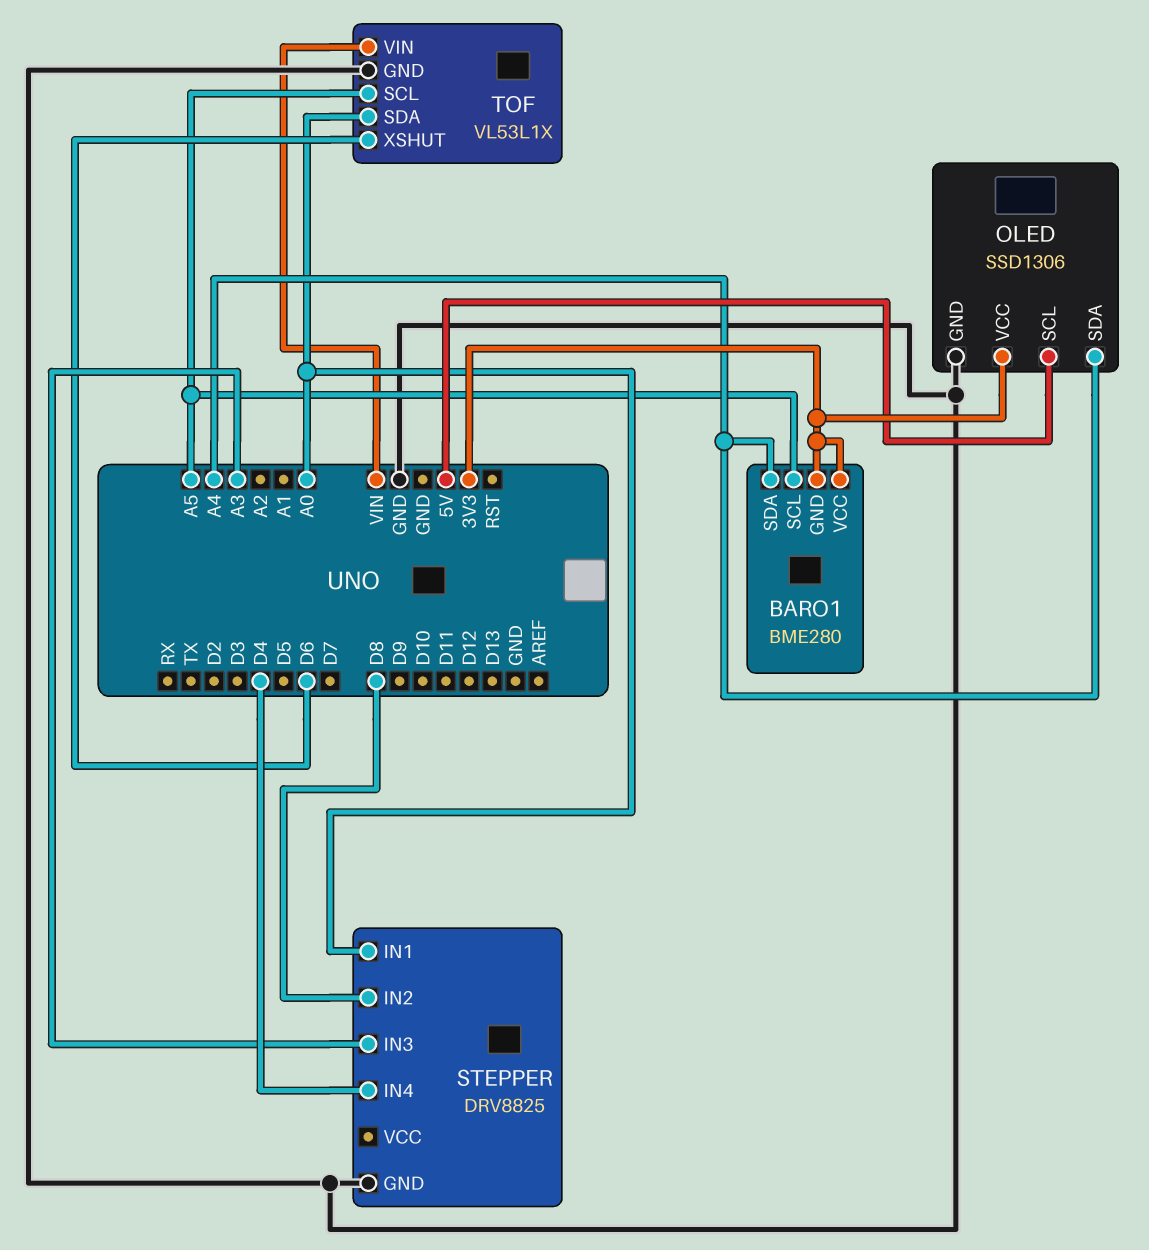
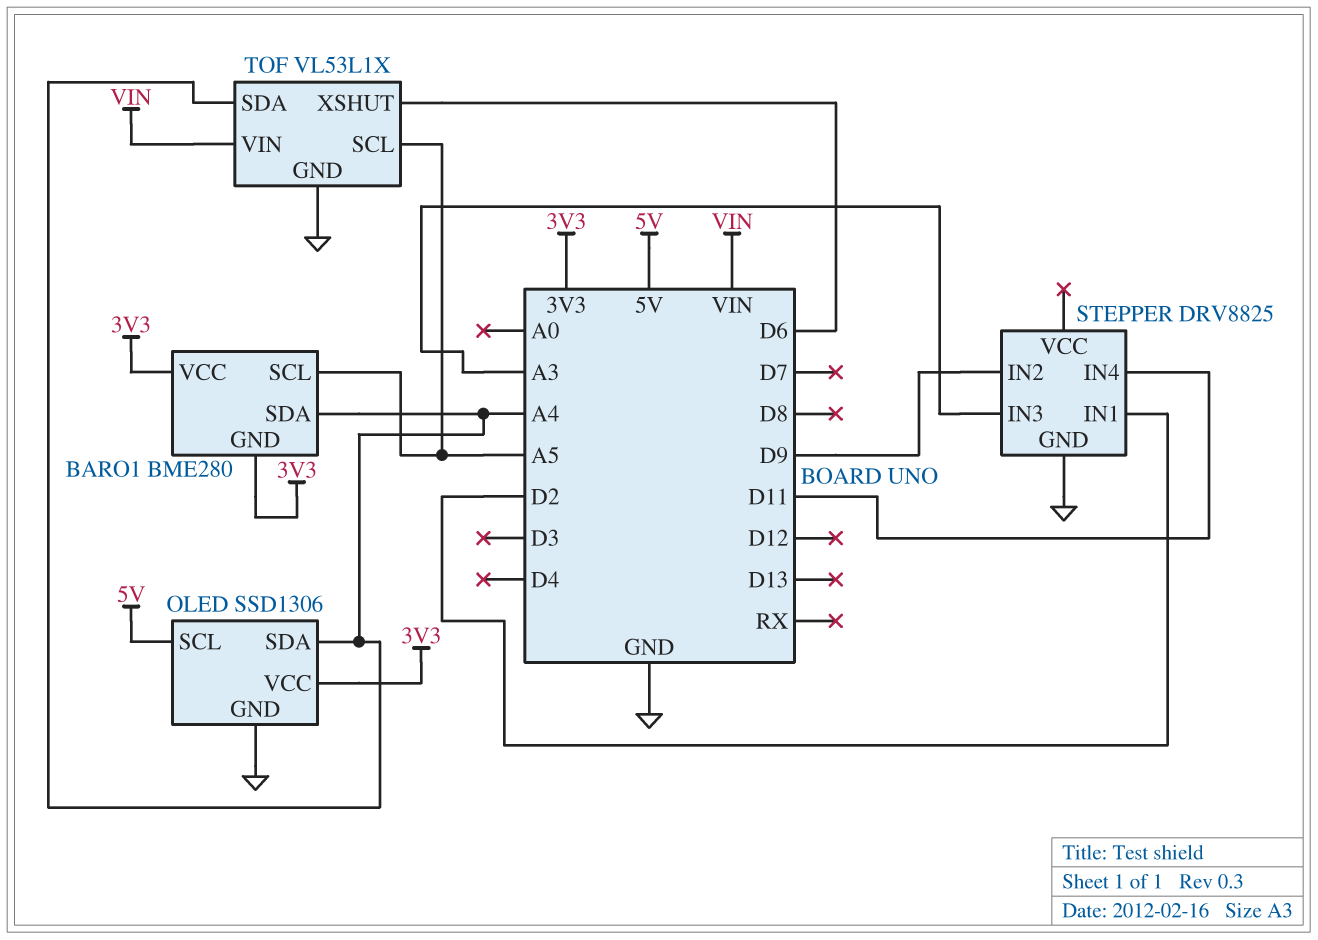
STEPPER pin IN1: A0 -> D2
STEPPER pin IN2: D8 -> D9
STEPPER pin IN4: D4 -> D11
TOF pin SDA: A0 -> A4

